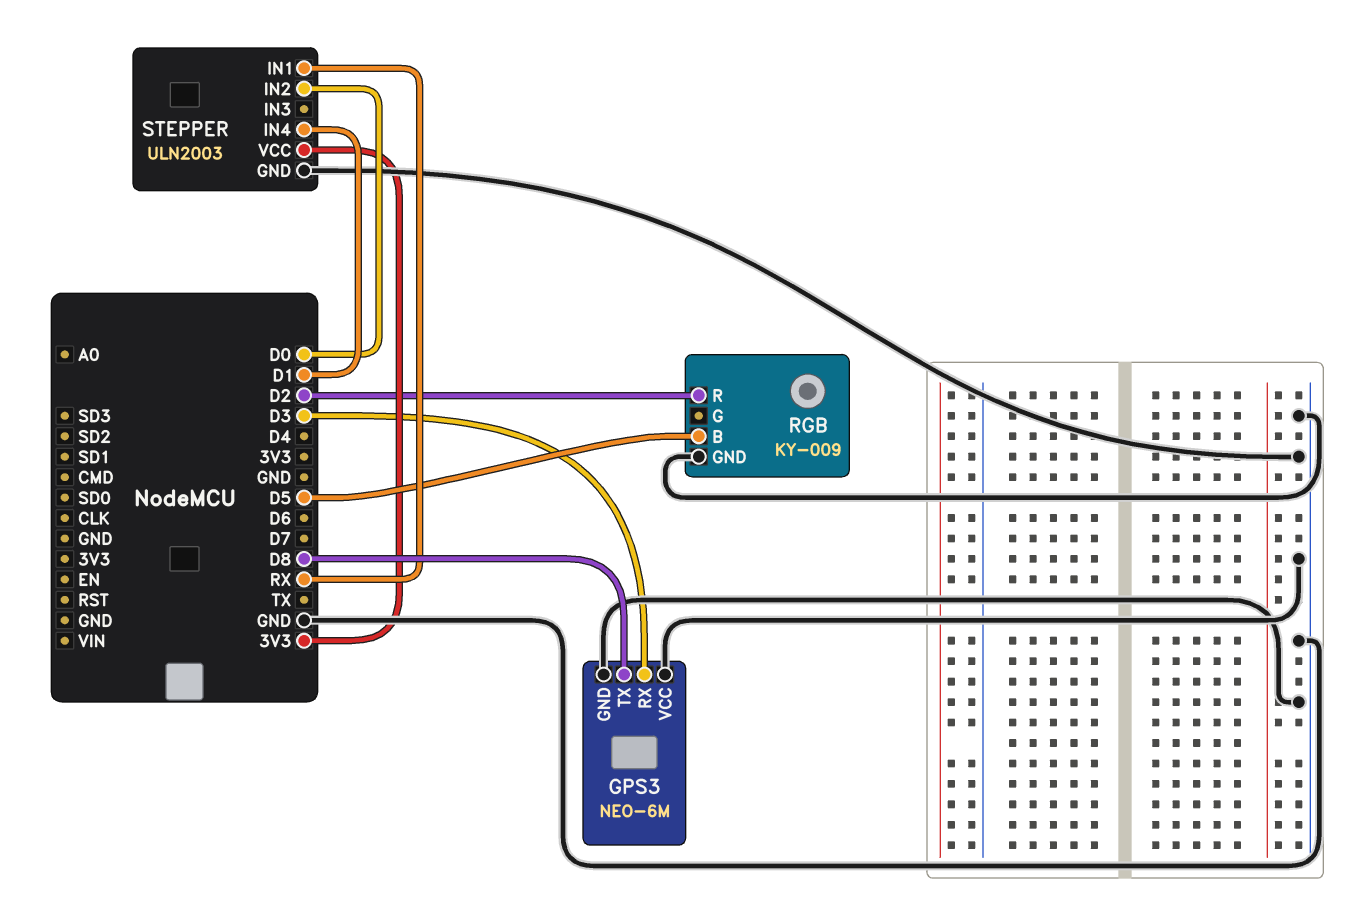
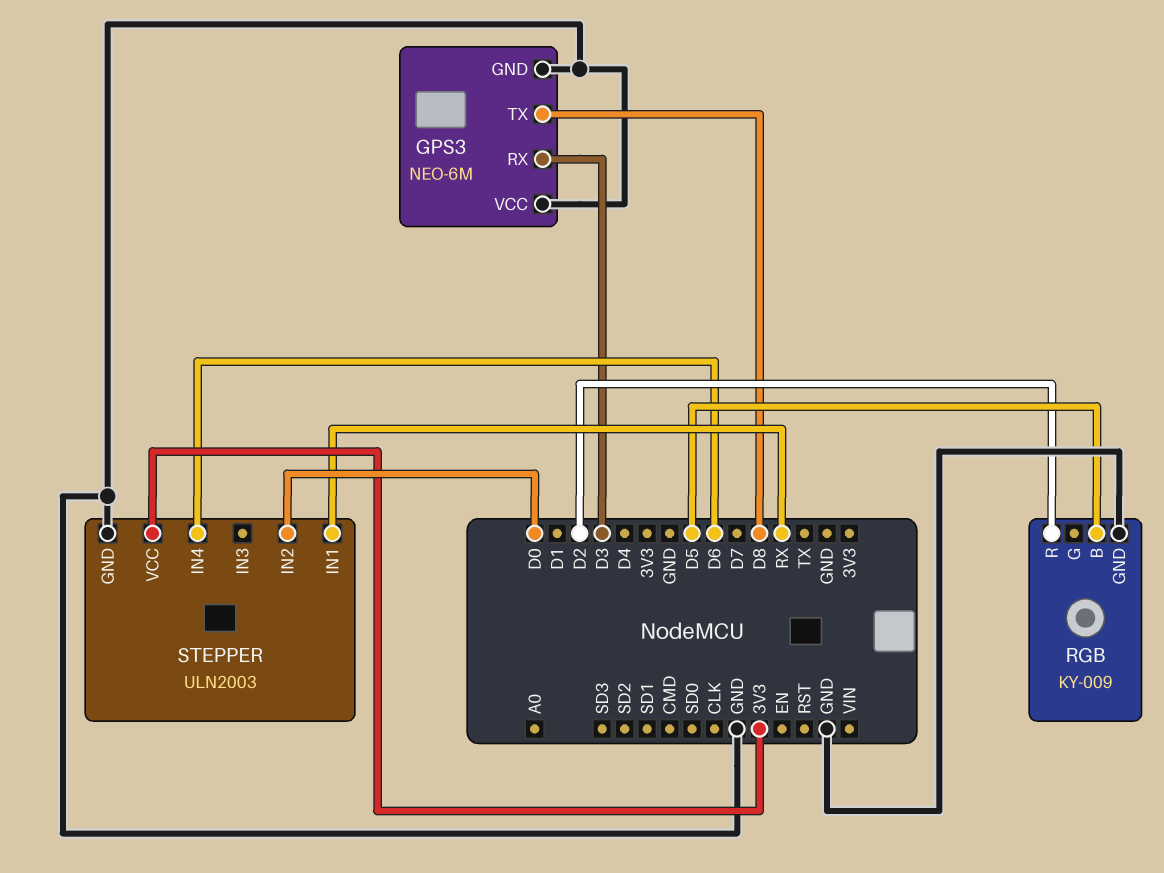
STEPPER pin IN4: D1 -> D6

